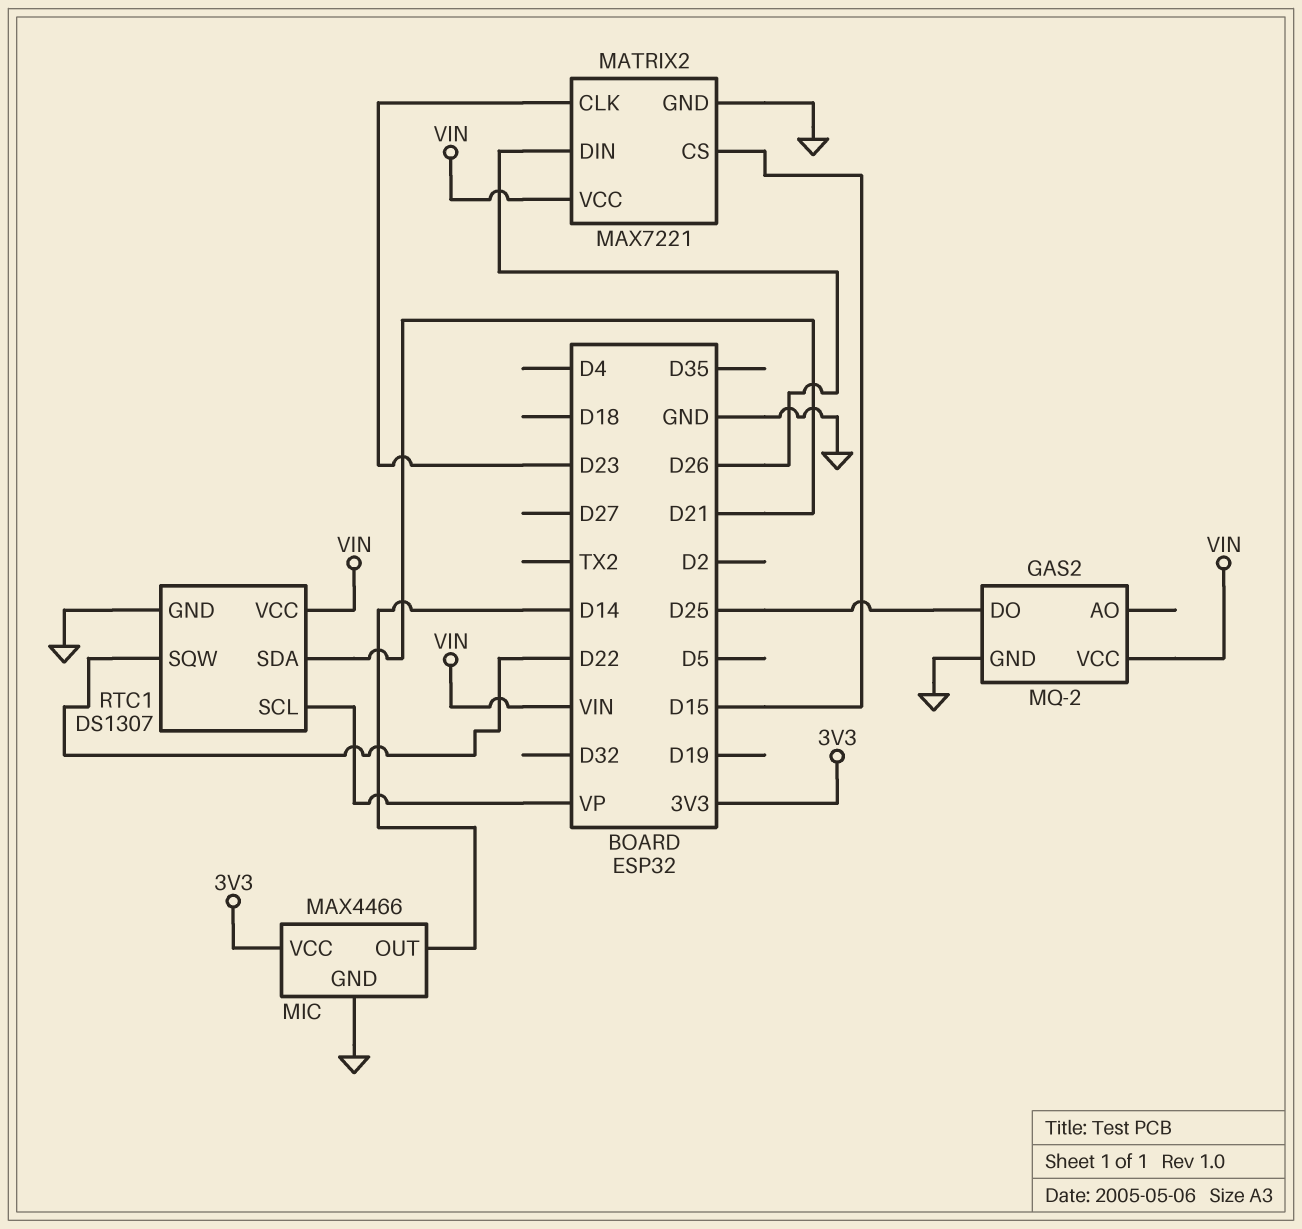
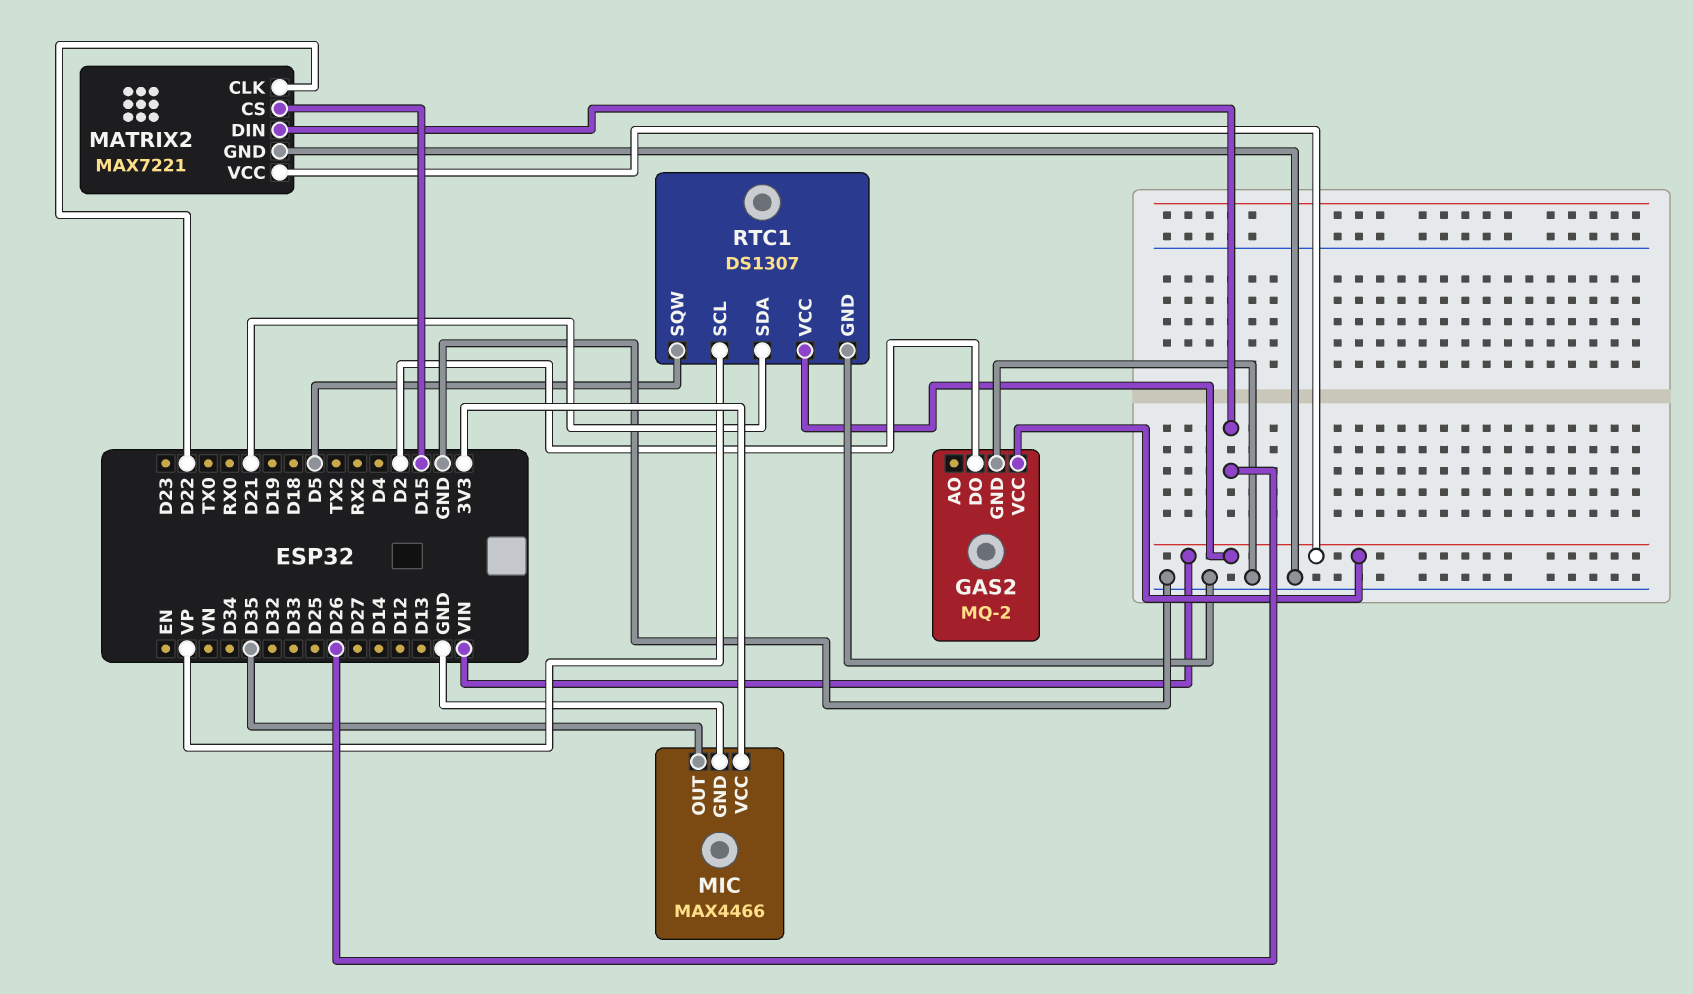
GAS2 pin DO: D25 -> D2
MATRIX2 pin CLK: D23 -> D22
MIC pin OUT: D14 -> D35
RTC1 pin SQW: D22 -> D5

